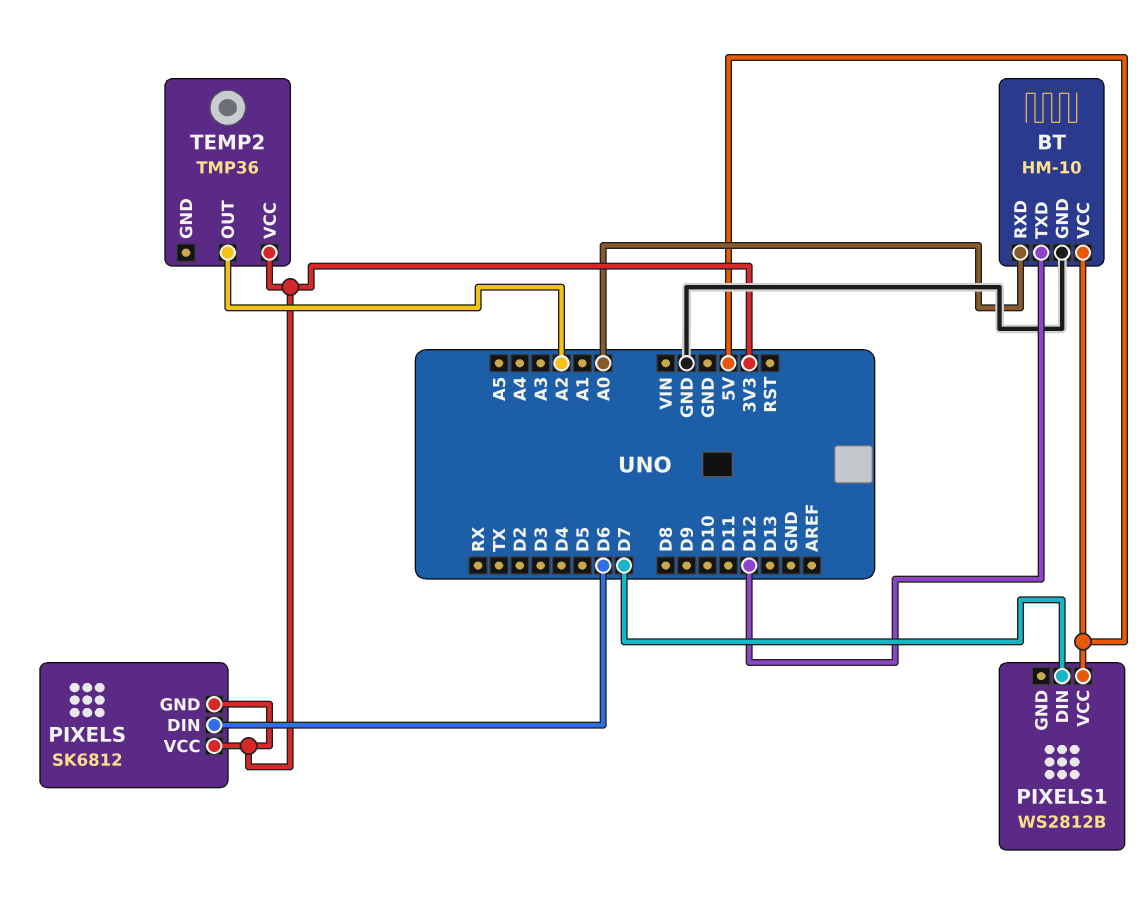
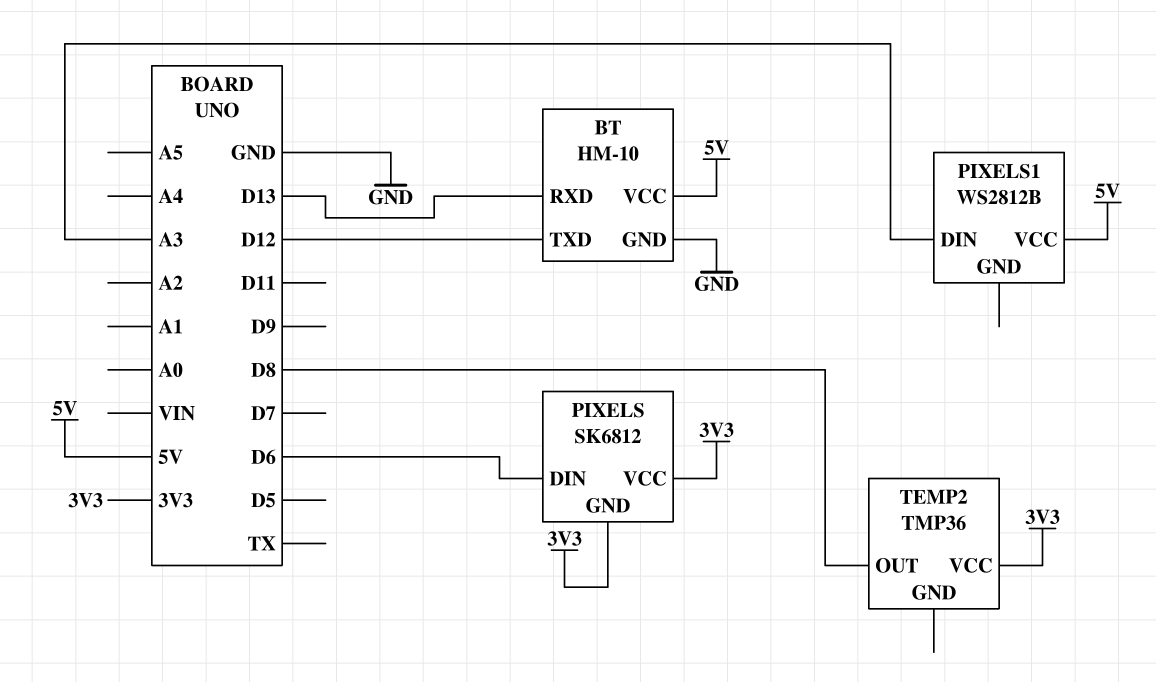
BT pin RXD: A0 -> D13
PIXELS1 pin DIN: D7 -> A3
TEMP2 pin OUT: A2 -> D8

